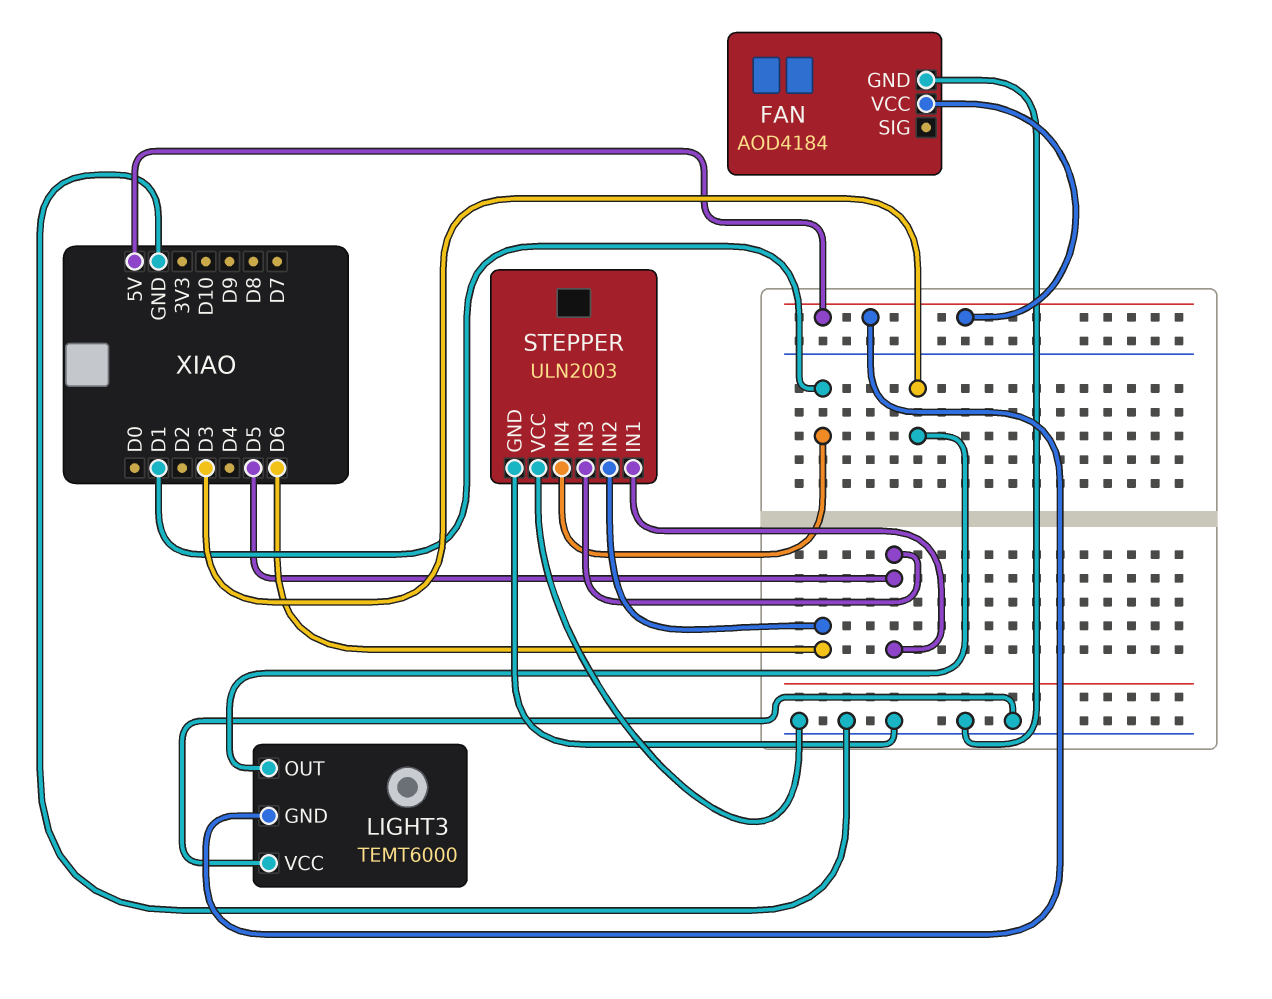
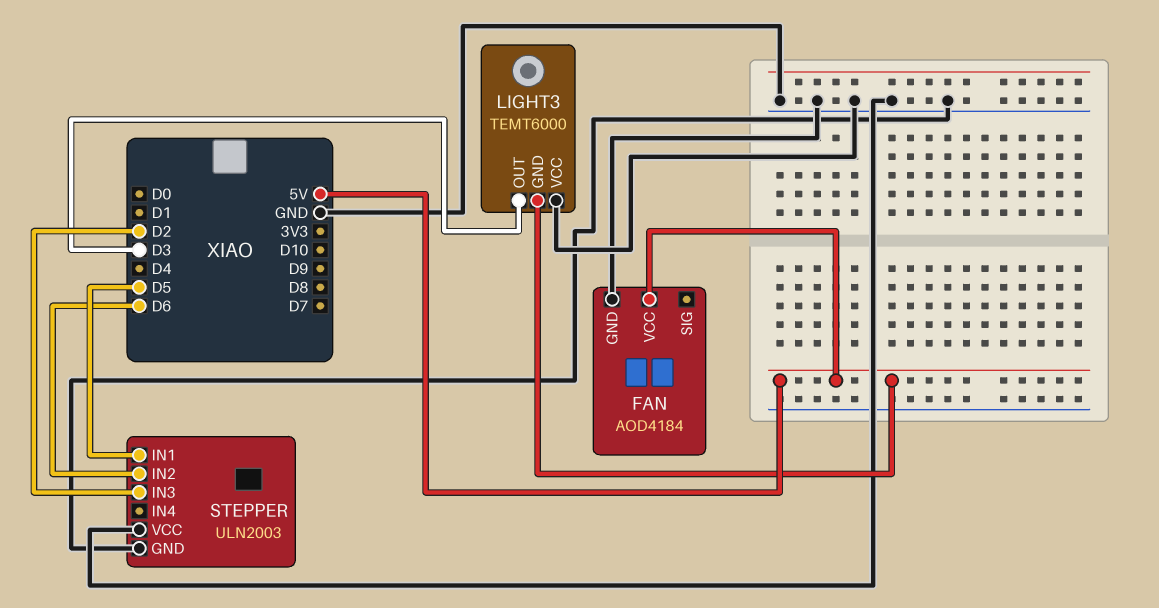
STEPPER pin IN3: D5 -> D2
STEPPER pin IN4: D1 -> none

